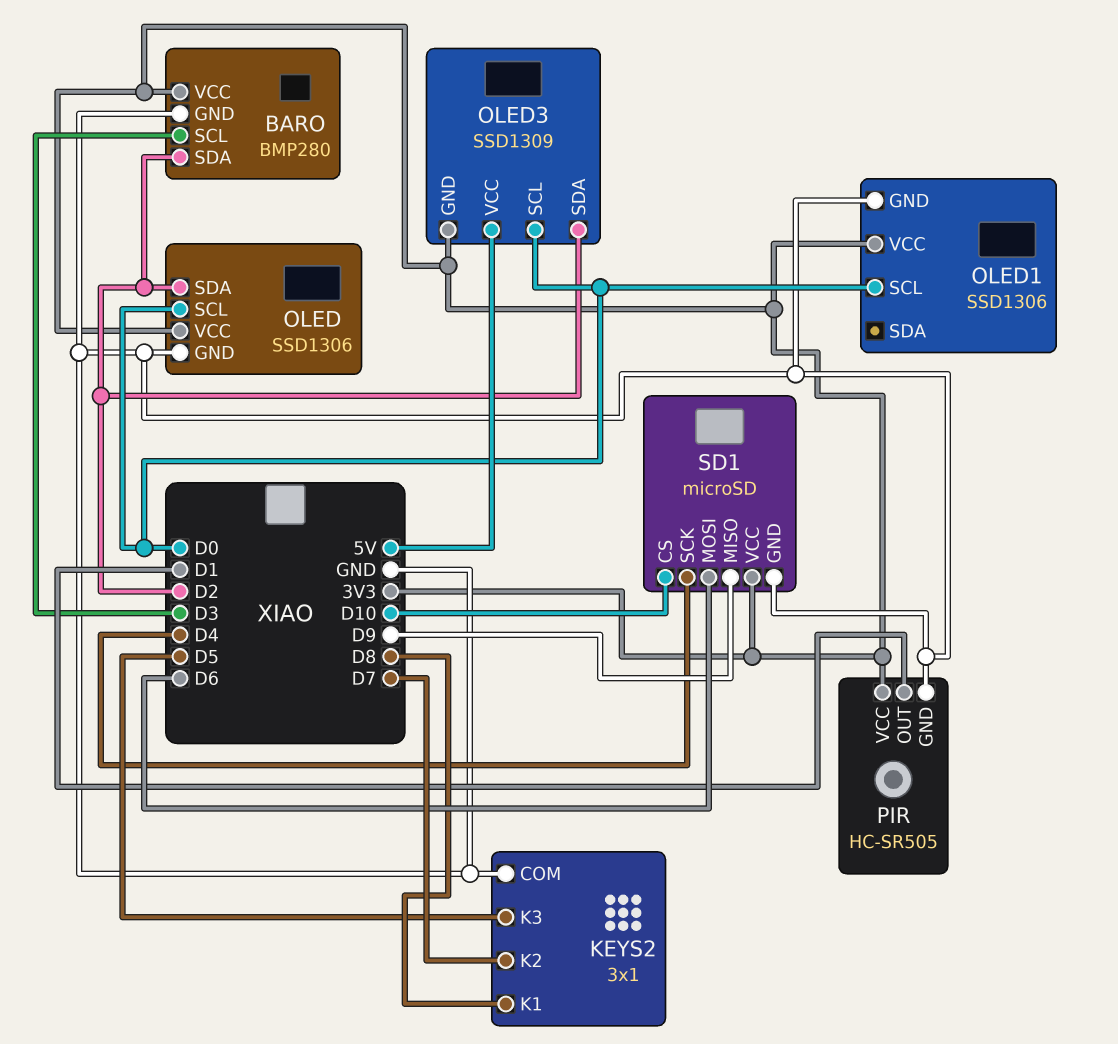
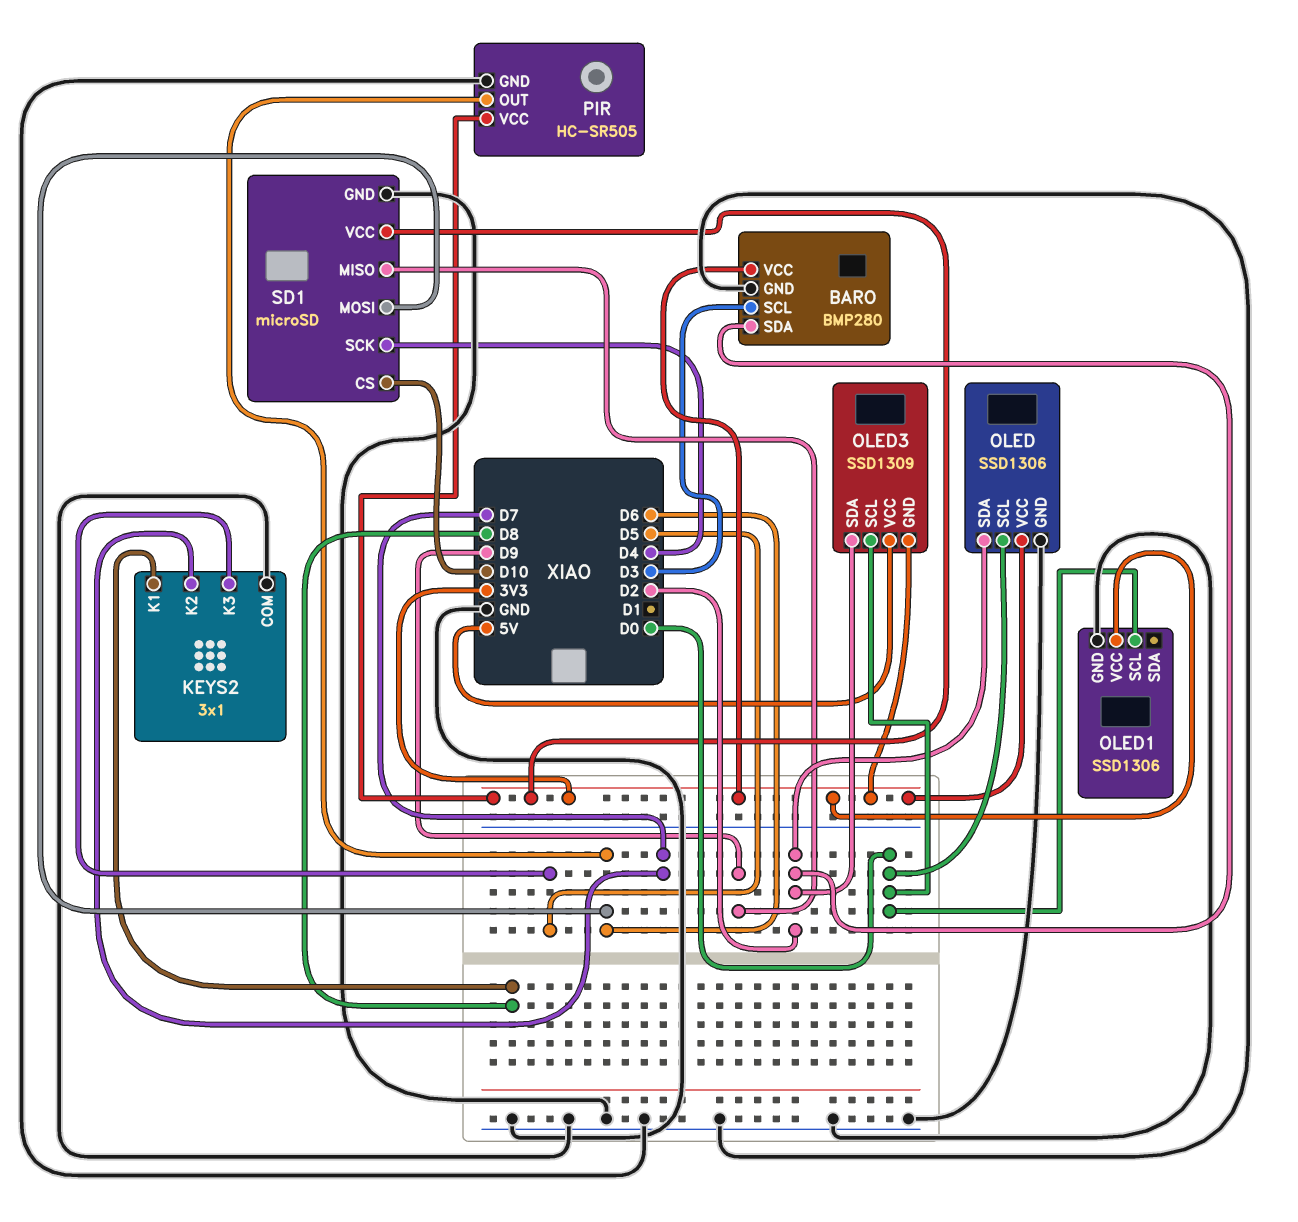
PIR pin OUT: D1 -> D6

